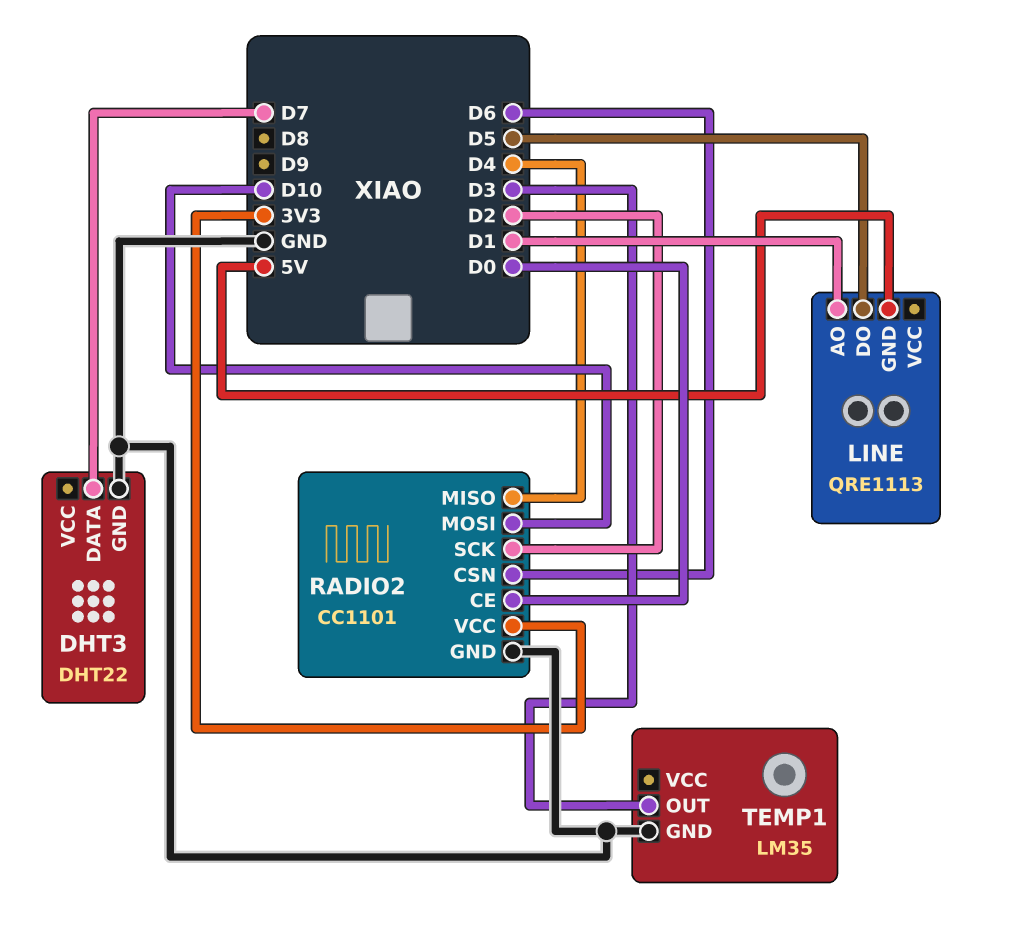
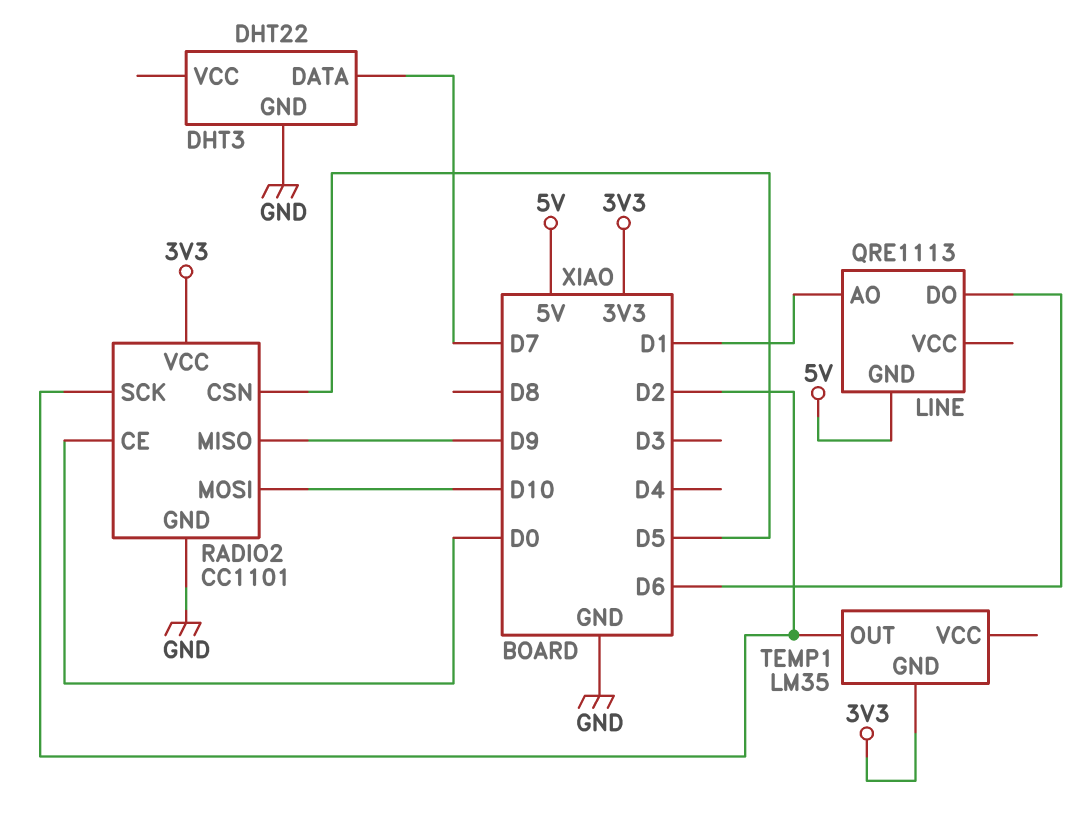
LINE pin DO: D5 -> D6
RADIO2 pin CSN: D6 -> D5
RADIO2 pin MISO: D4 -> D9
TEMP1 pin GND: GND -> 3V3
TEMP1 pin OUT: D3 -> D2

